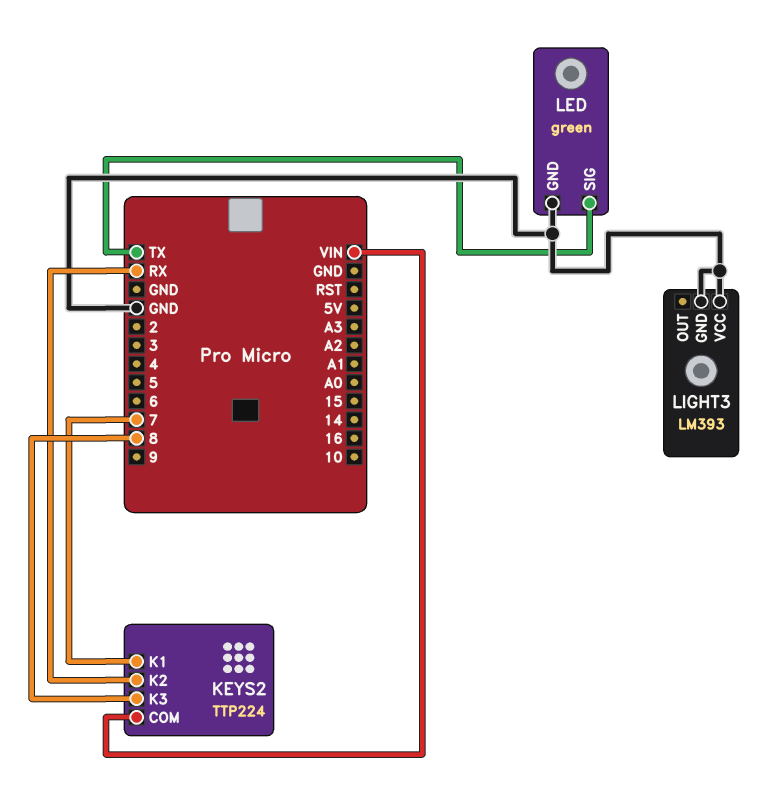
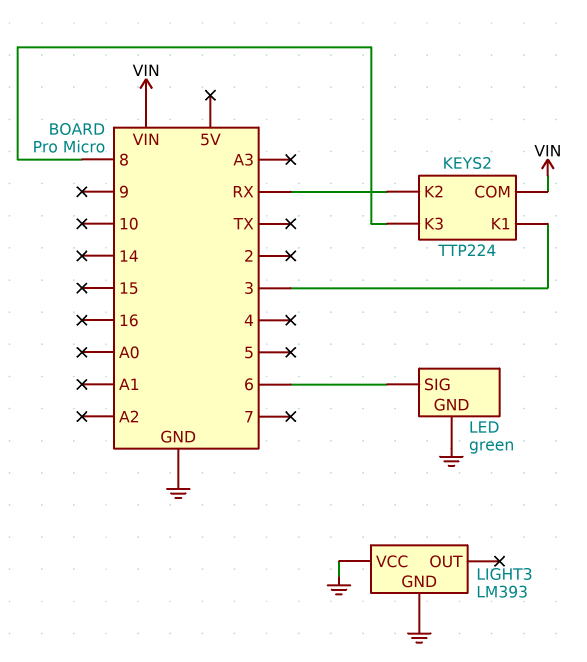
KEYS2 pin K1: 7 -> 3
LED pin SIG: TX -> 6

